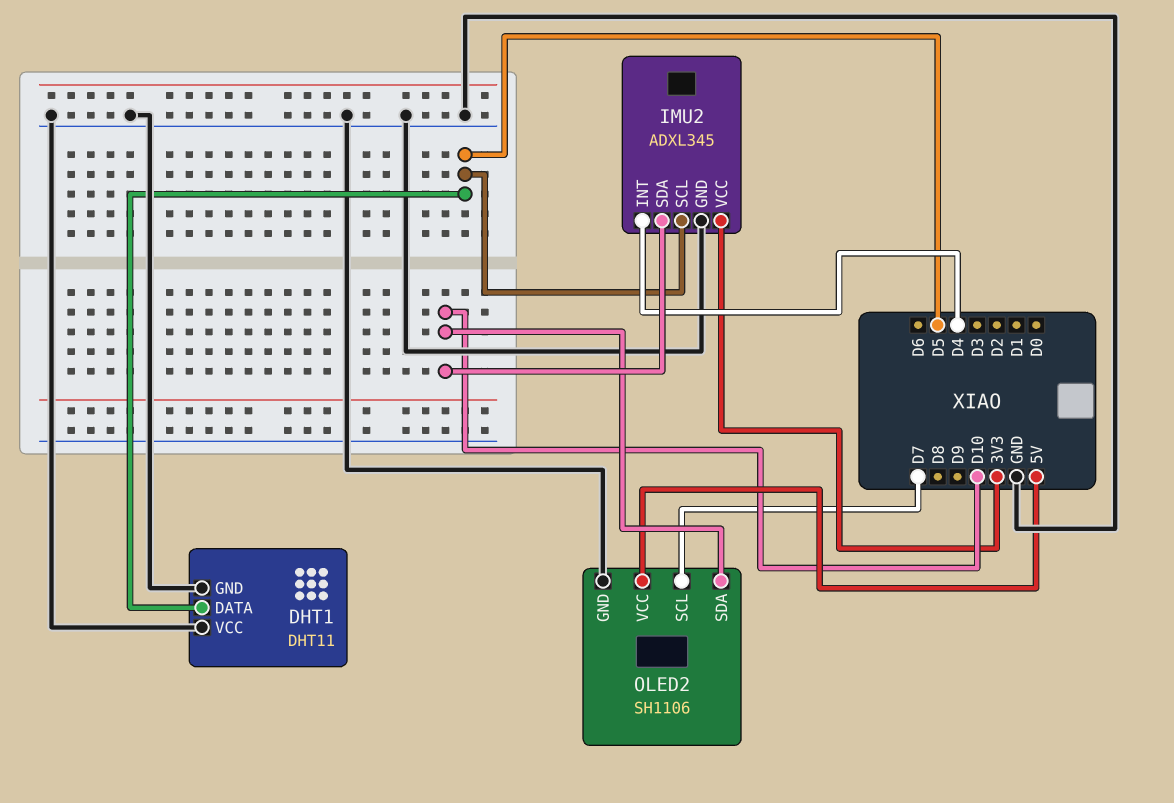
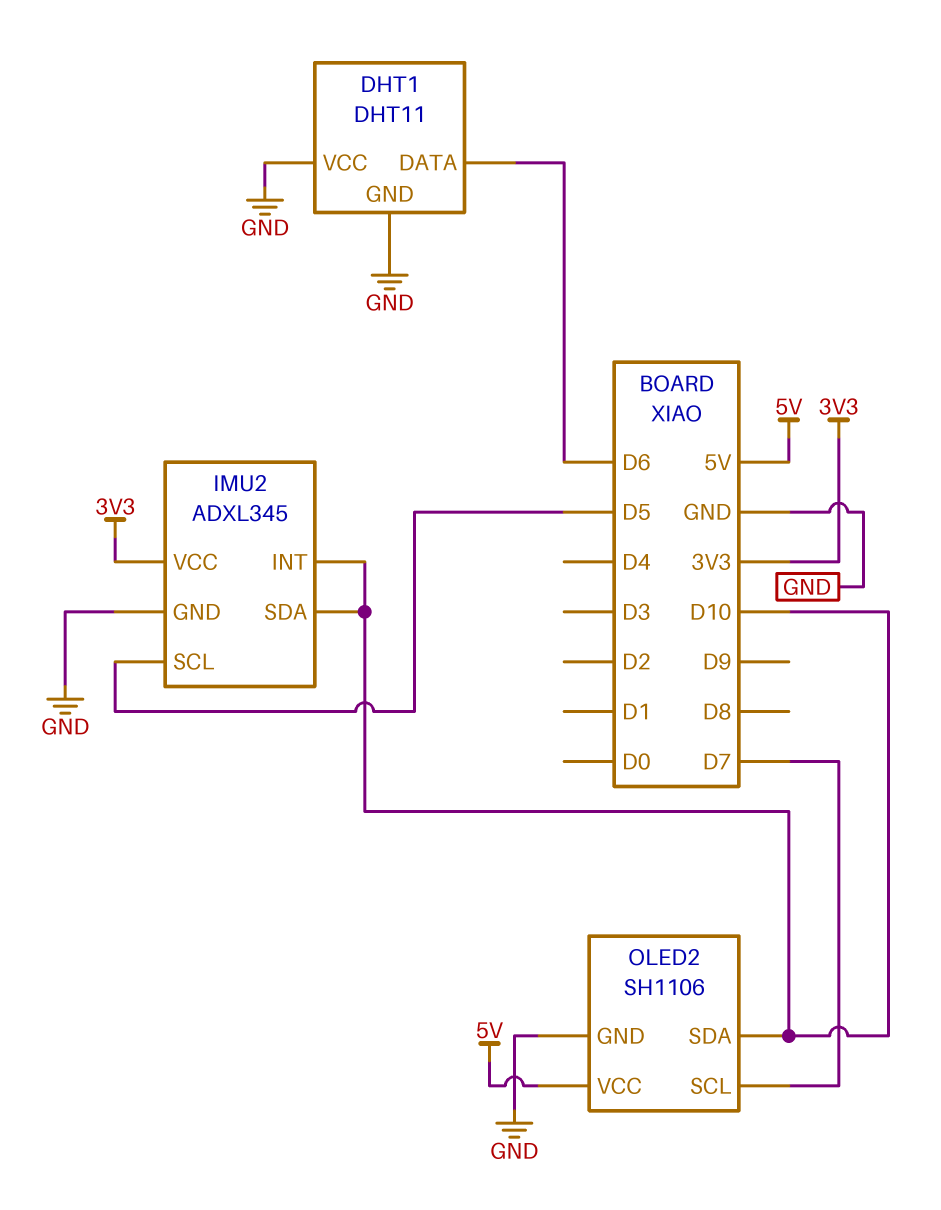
DHT1 pin DATA: D5 -> D6
IMU2 pin INT: D4 -> D10

